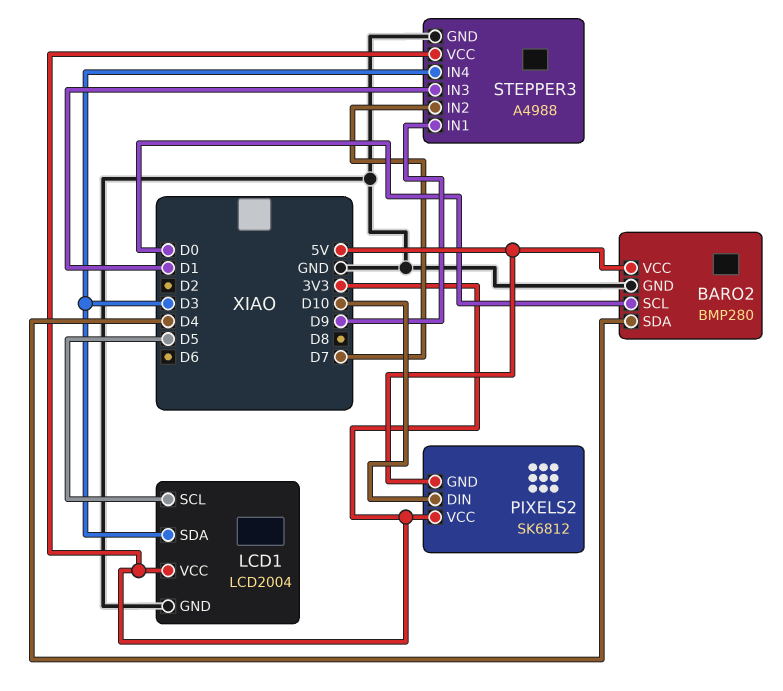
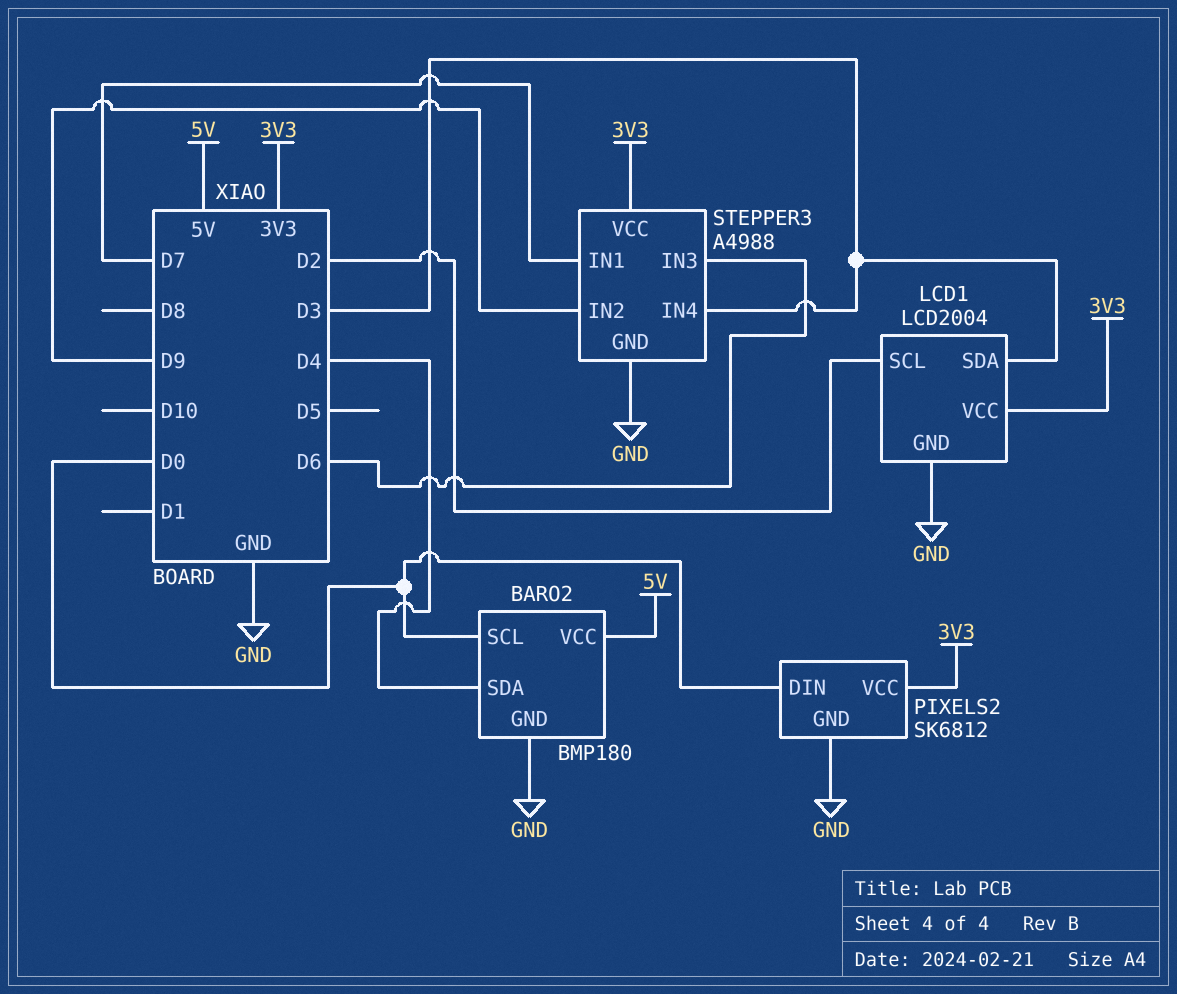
BARO2: BMP280 -> BMP180
LCD1 pin SCL: D5 -> D2
PIXELS2 pin DIN: D10 -> D0
PIXELS2 pin GND: 5V -> GND
STEPPER3 pin IN1: D9 -> D7
STEPPER3 pin IN2: D7 -> D9
STEPPER3 pin IN3: D1 -> D6

